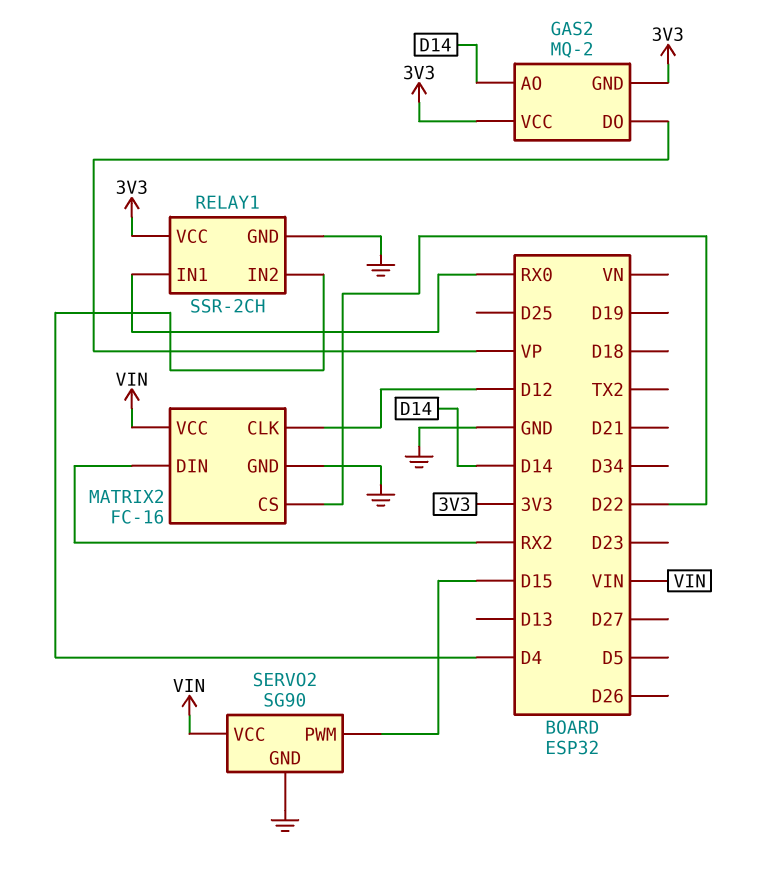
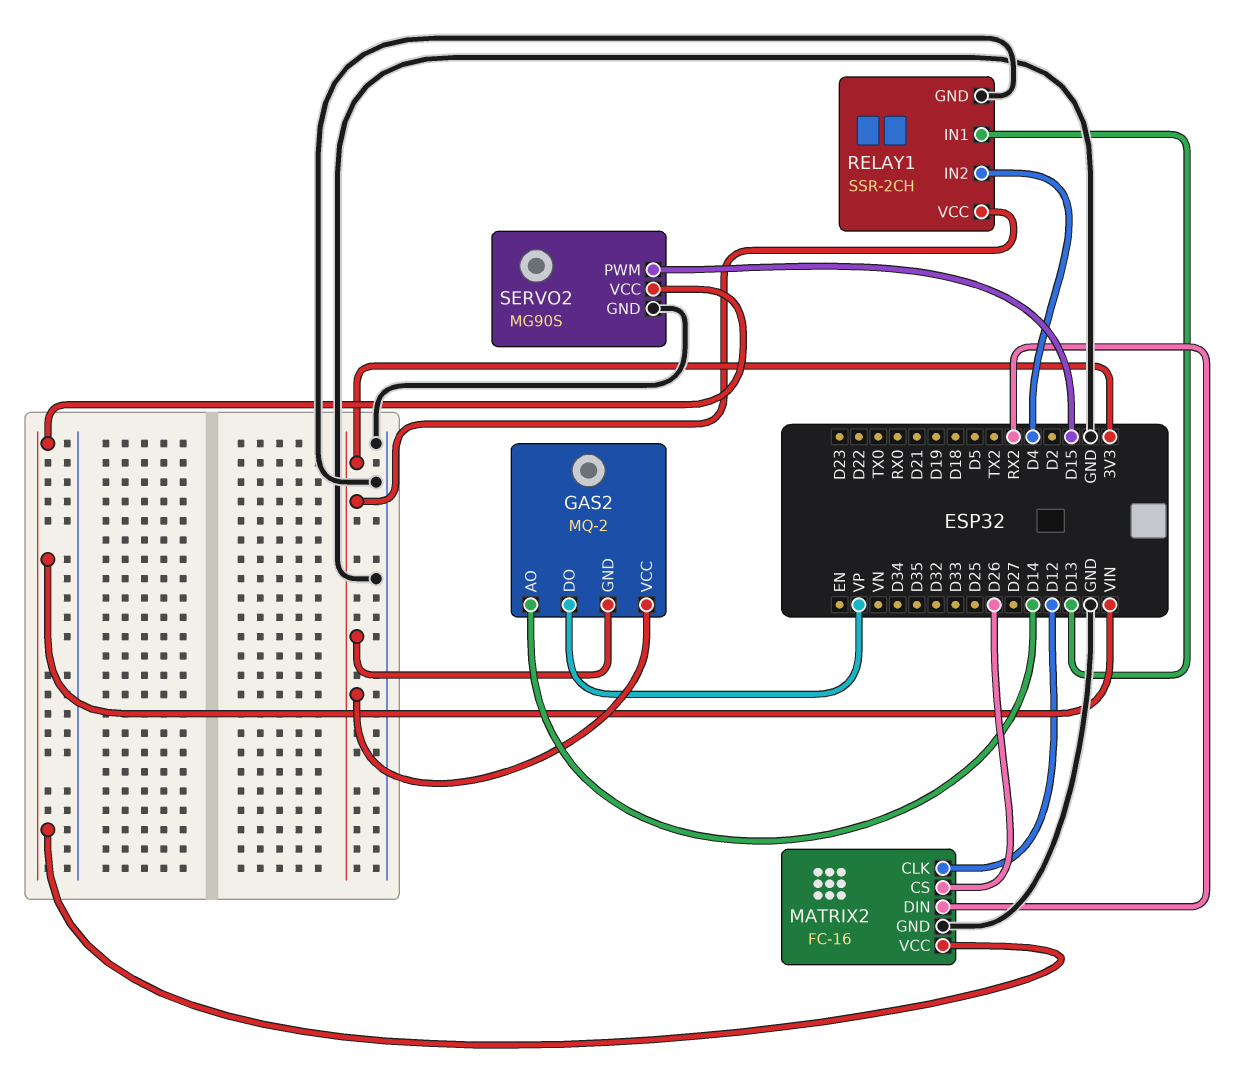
MATRIX2 pin CS: D22 -> D26
RELAY1 pin IN1: RX0 -> D13
SERVO2: SG90 -> MG90S

